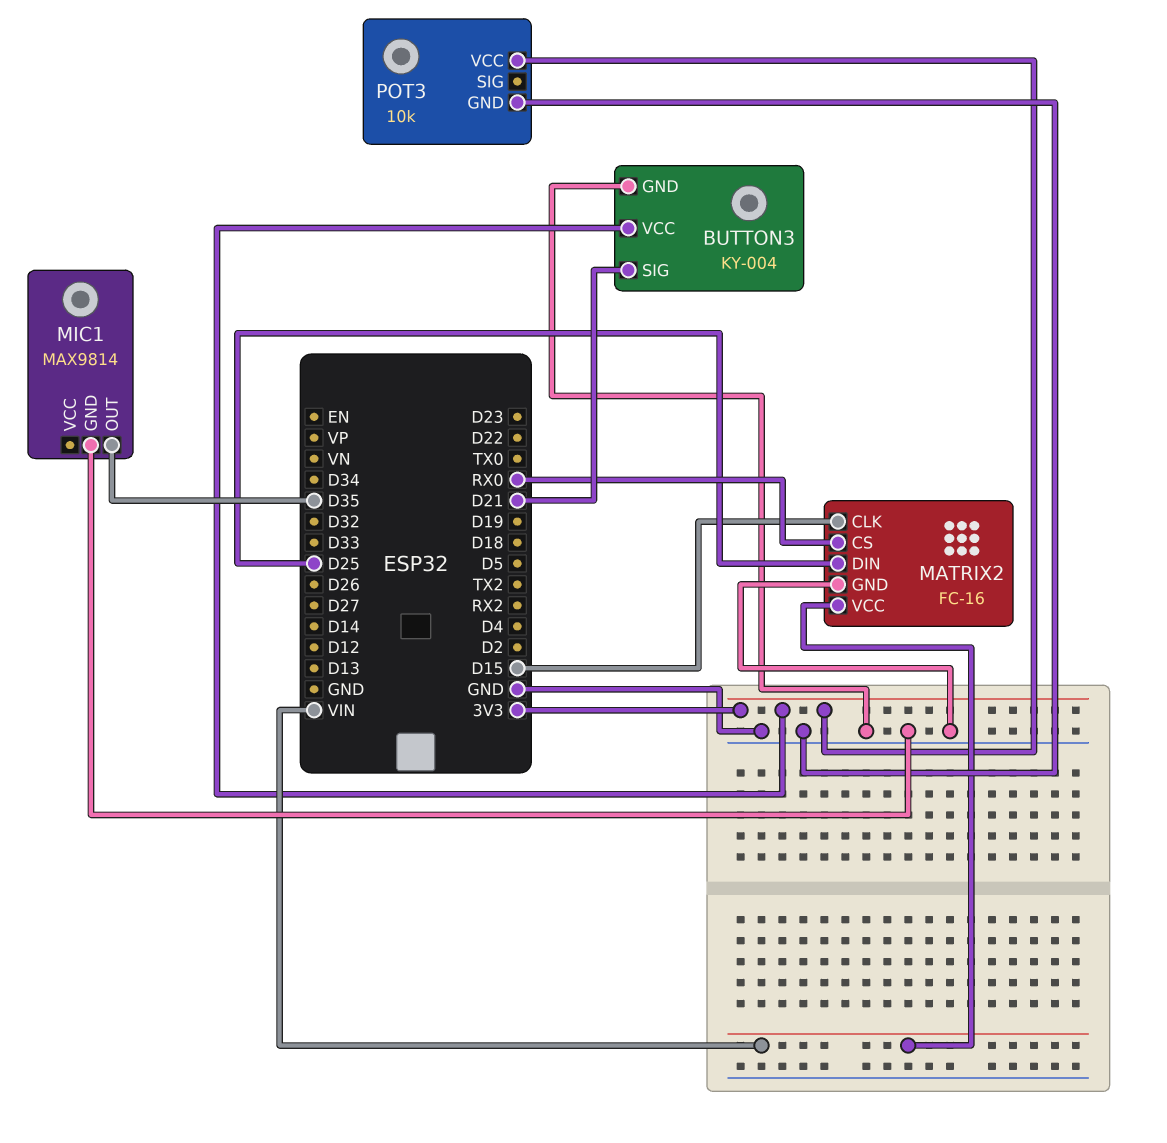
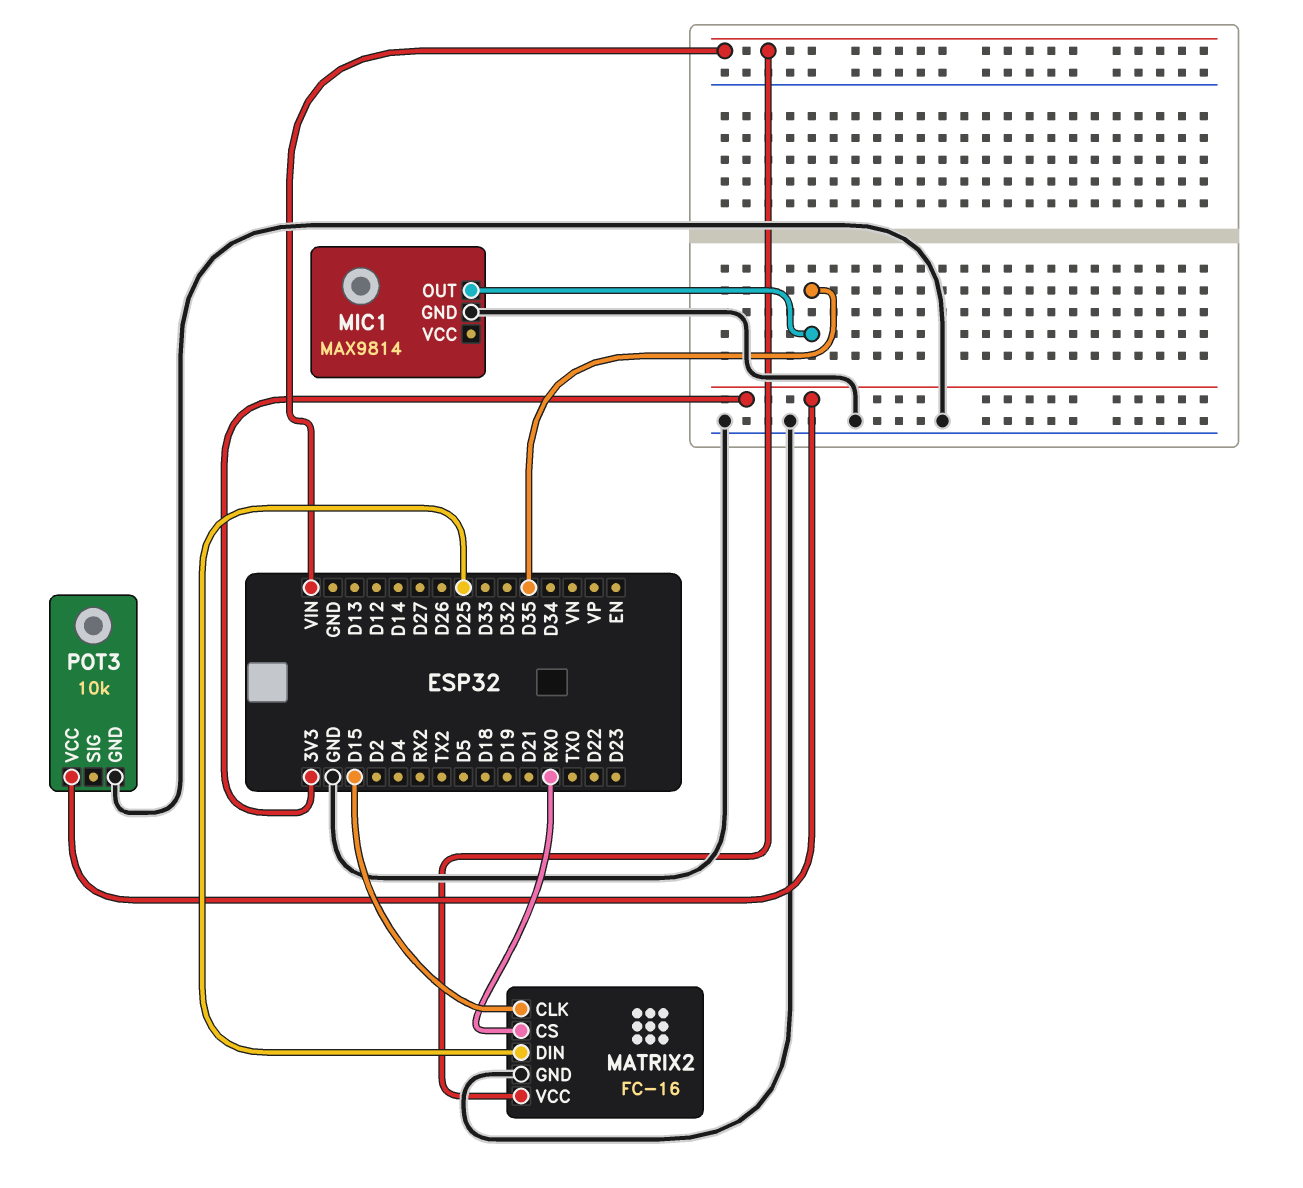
BUTTON3: KY-004 -> none
BUTTON3 pin GND: GND -> none
BUTTON3 pin SIG: D21 -> none
BUTTON3 pin VCC: 3V3 -> none

